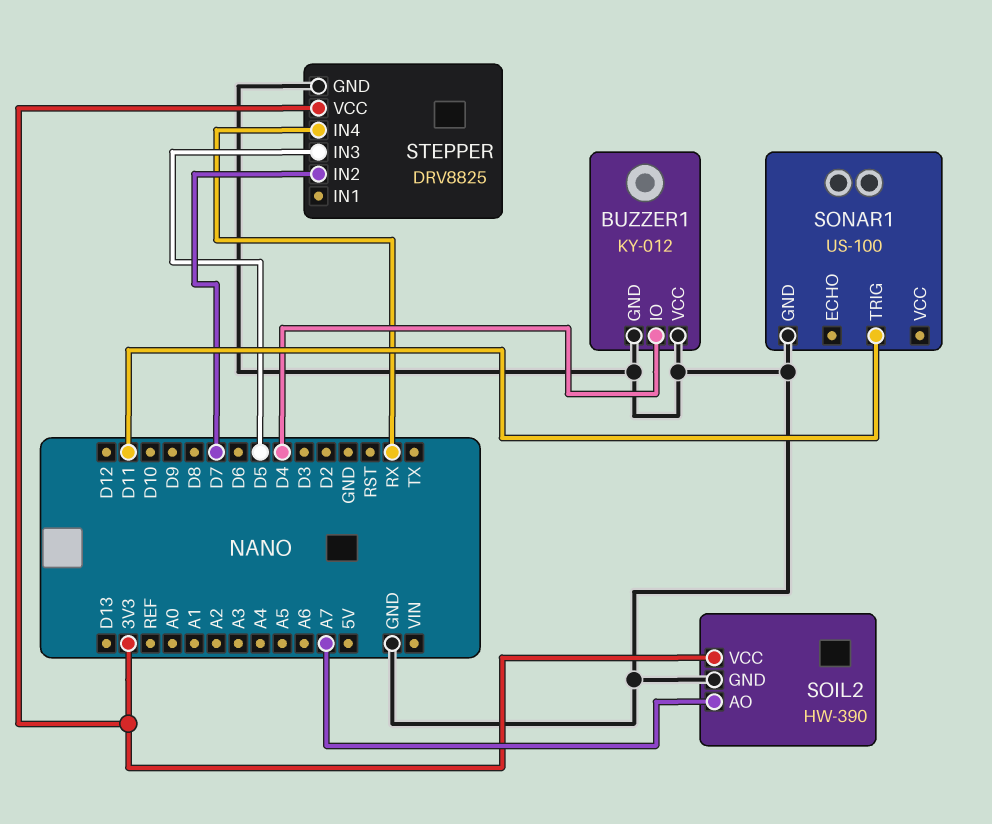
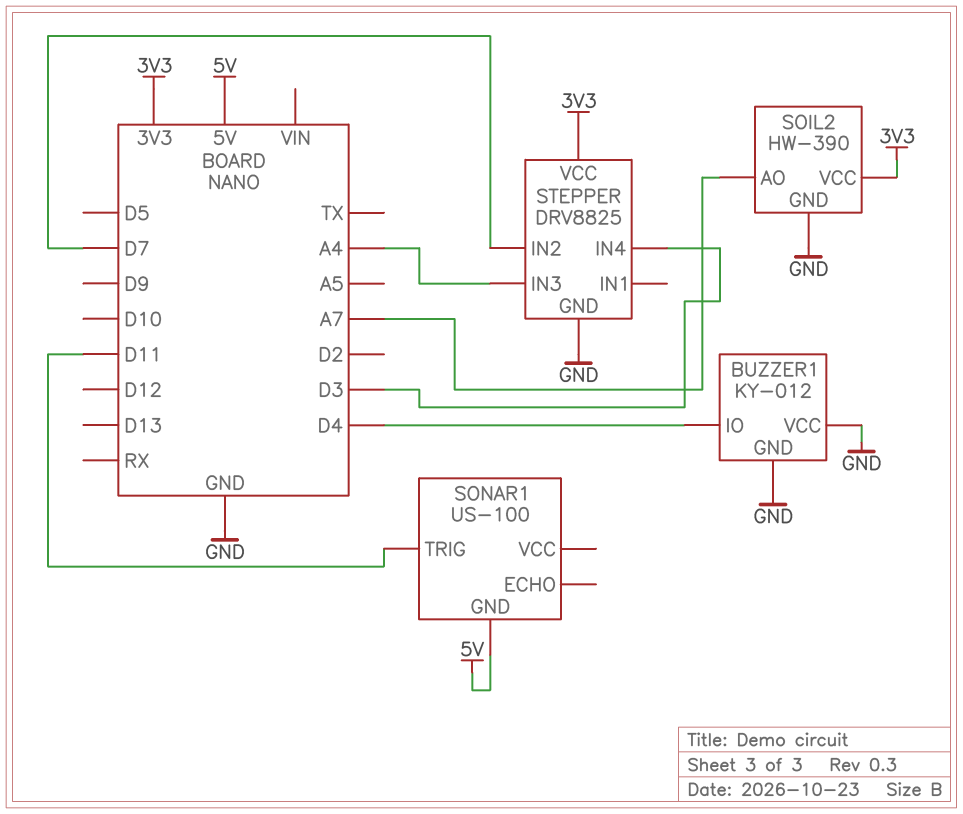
SONAR1 pin GND: GND -> 5V
STEPPER pin IN3: D5 -> A4
STEPPER pin IN4: RX -> D3

